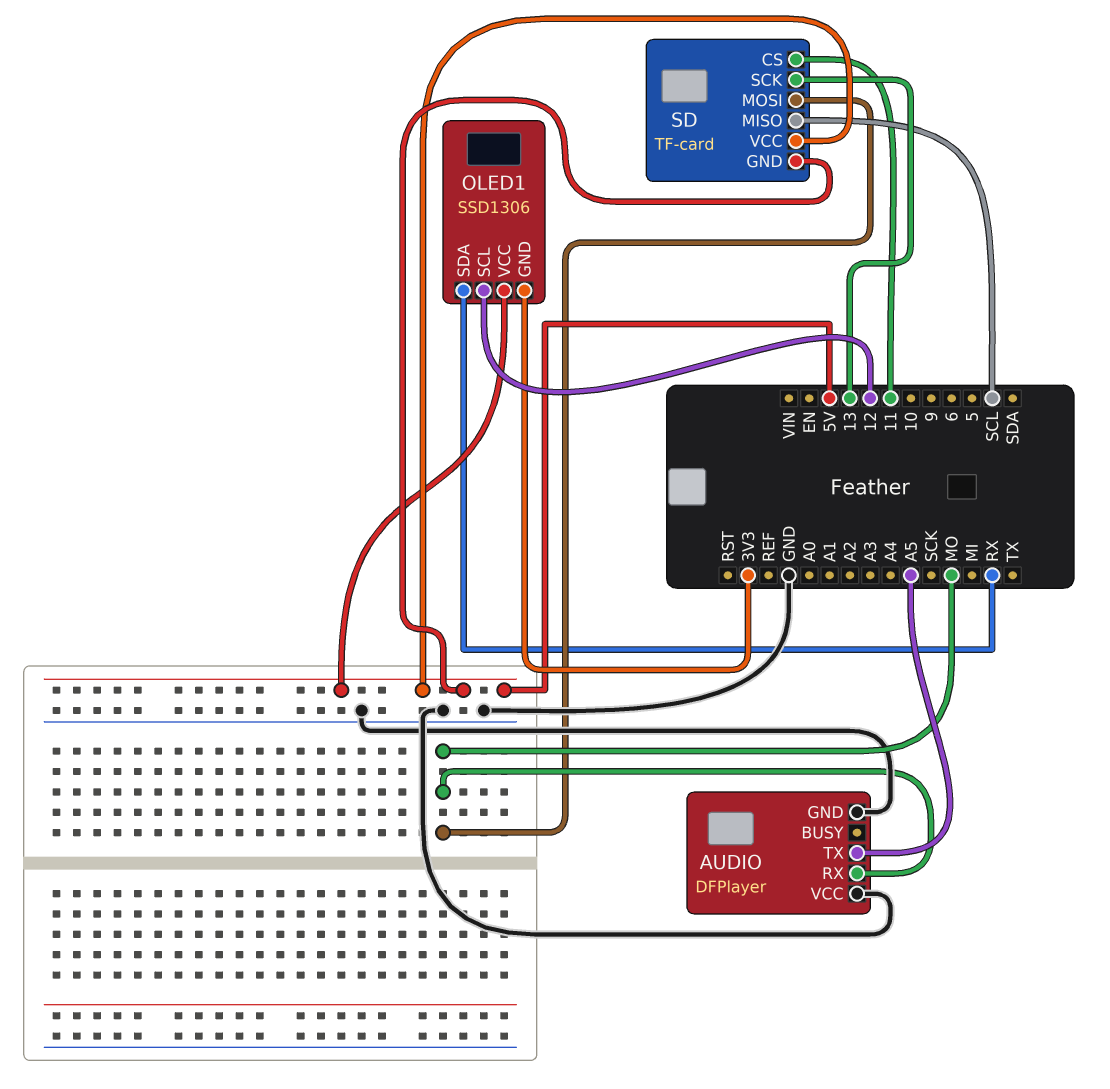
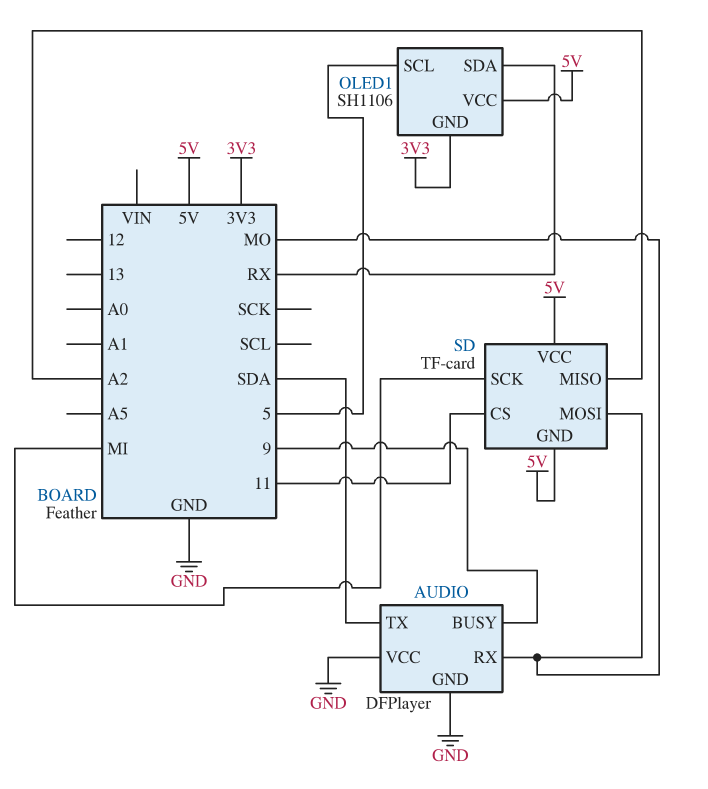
AUDIO pin BUSY: none -> 9
AUDIO pin TX: A5 -> SDA
OLED1: SSD1306 -> SH1106
OLED1 pin SCL: 12 -> 5
SD pin MISO: SCL -> A2
SD pin SCK: 13 -> MI

